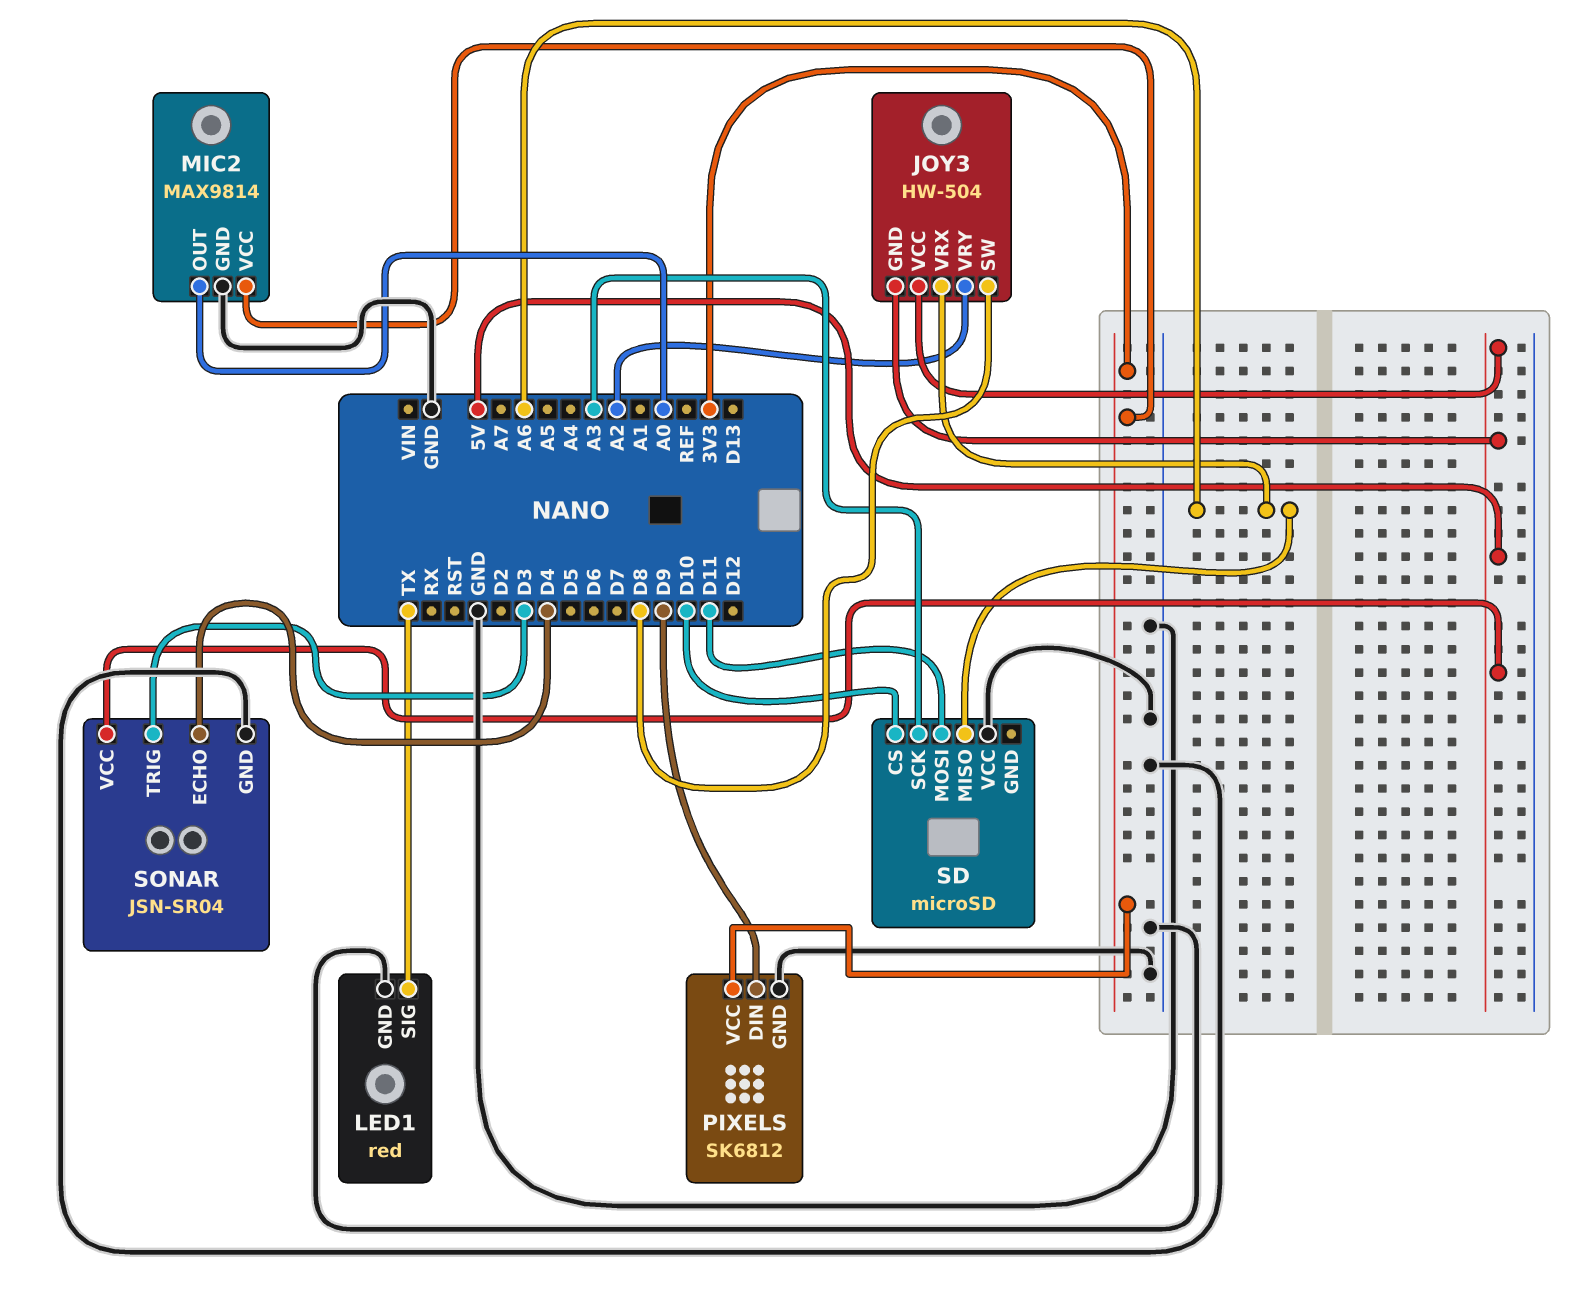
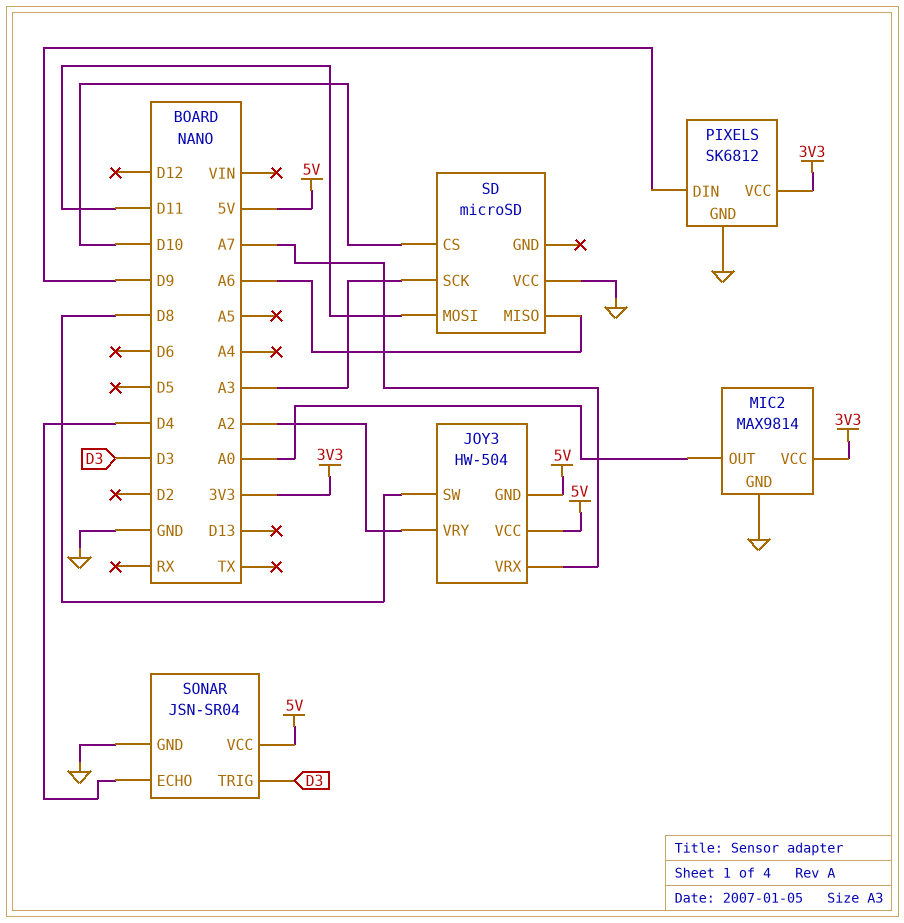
JOY3 pin VRX: A6 -> A7
LED1: red -> none
LED1 pin GND: GND -> none
LED1 pin SIG: TX -> none

